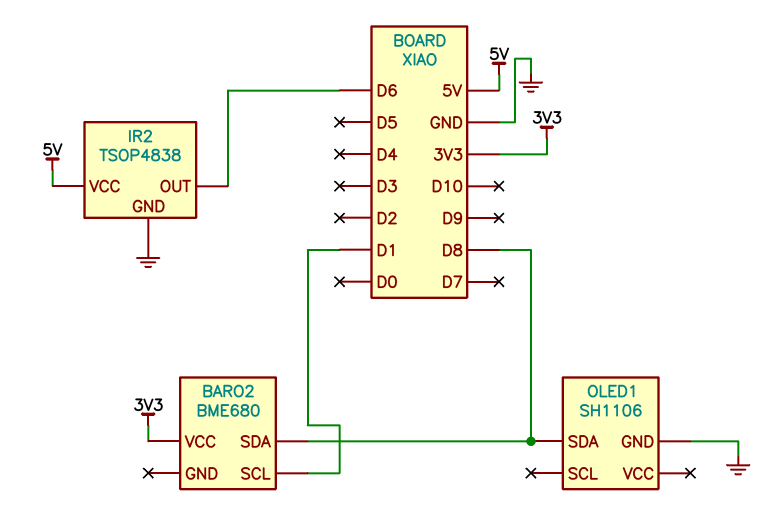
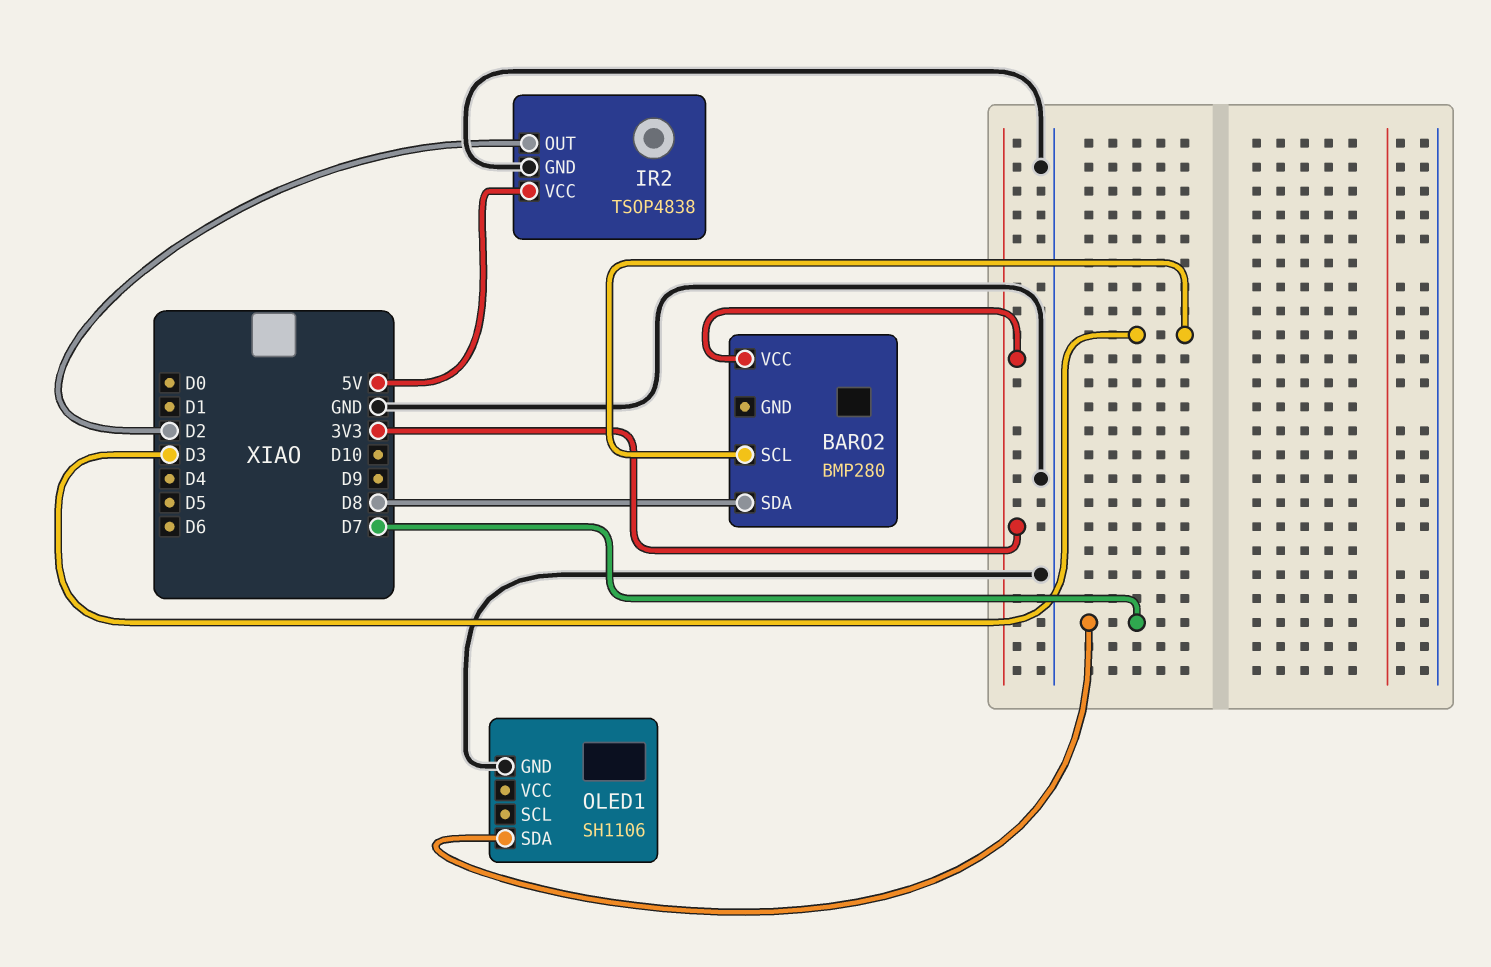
BARO2: BME680 -> BMP280
BARO2 pin SCL: D1 -> D3
IR2 pin OUT: D6 -> D2
OLED1 pin SDA: D8 -> D7

